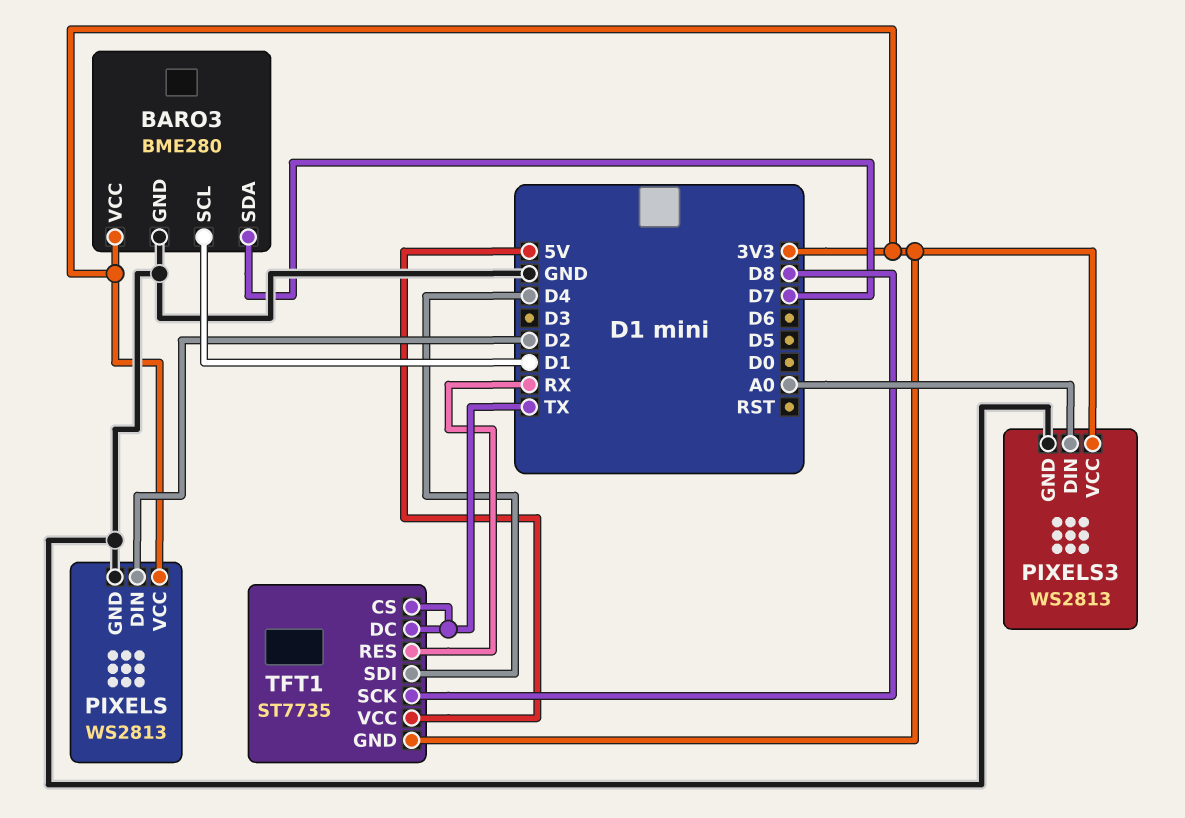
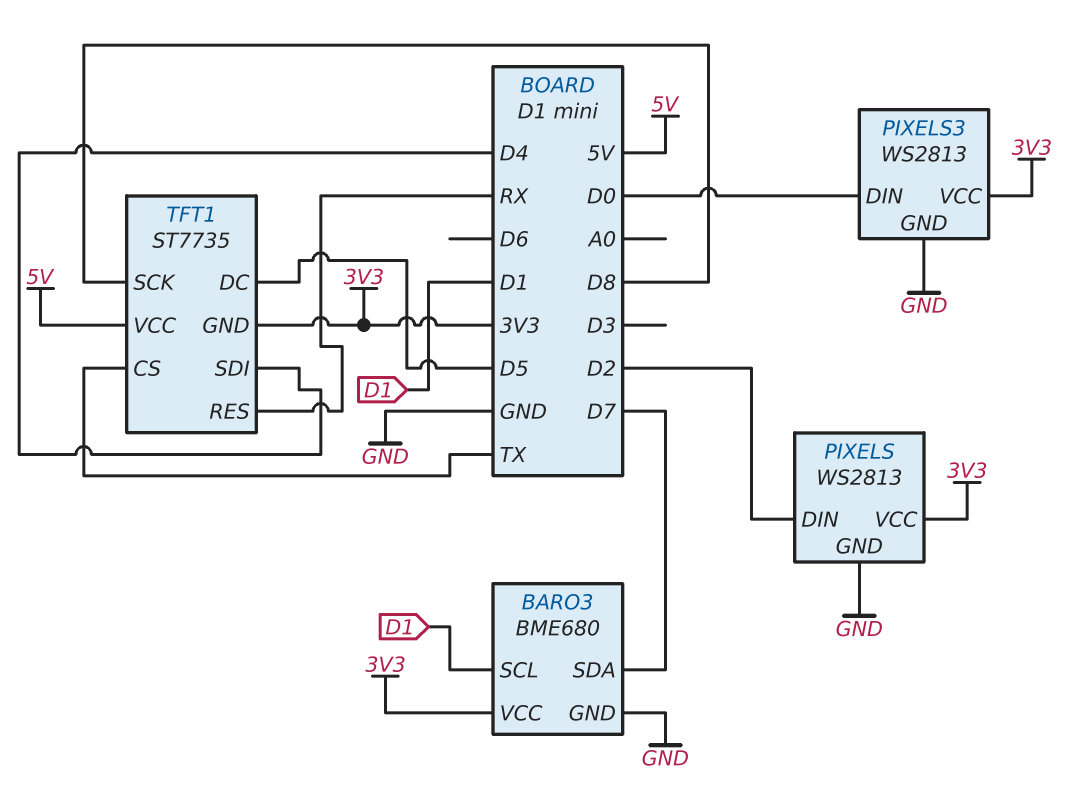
BARO3: BME280 -> BME680
PIXELS3 pin DIN: A0 -> D0
TFT1 pin DC: TX -> D5

